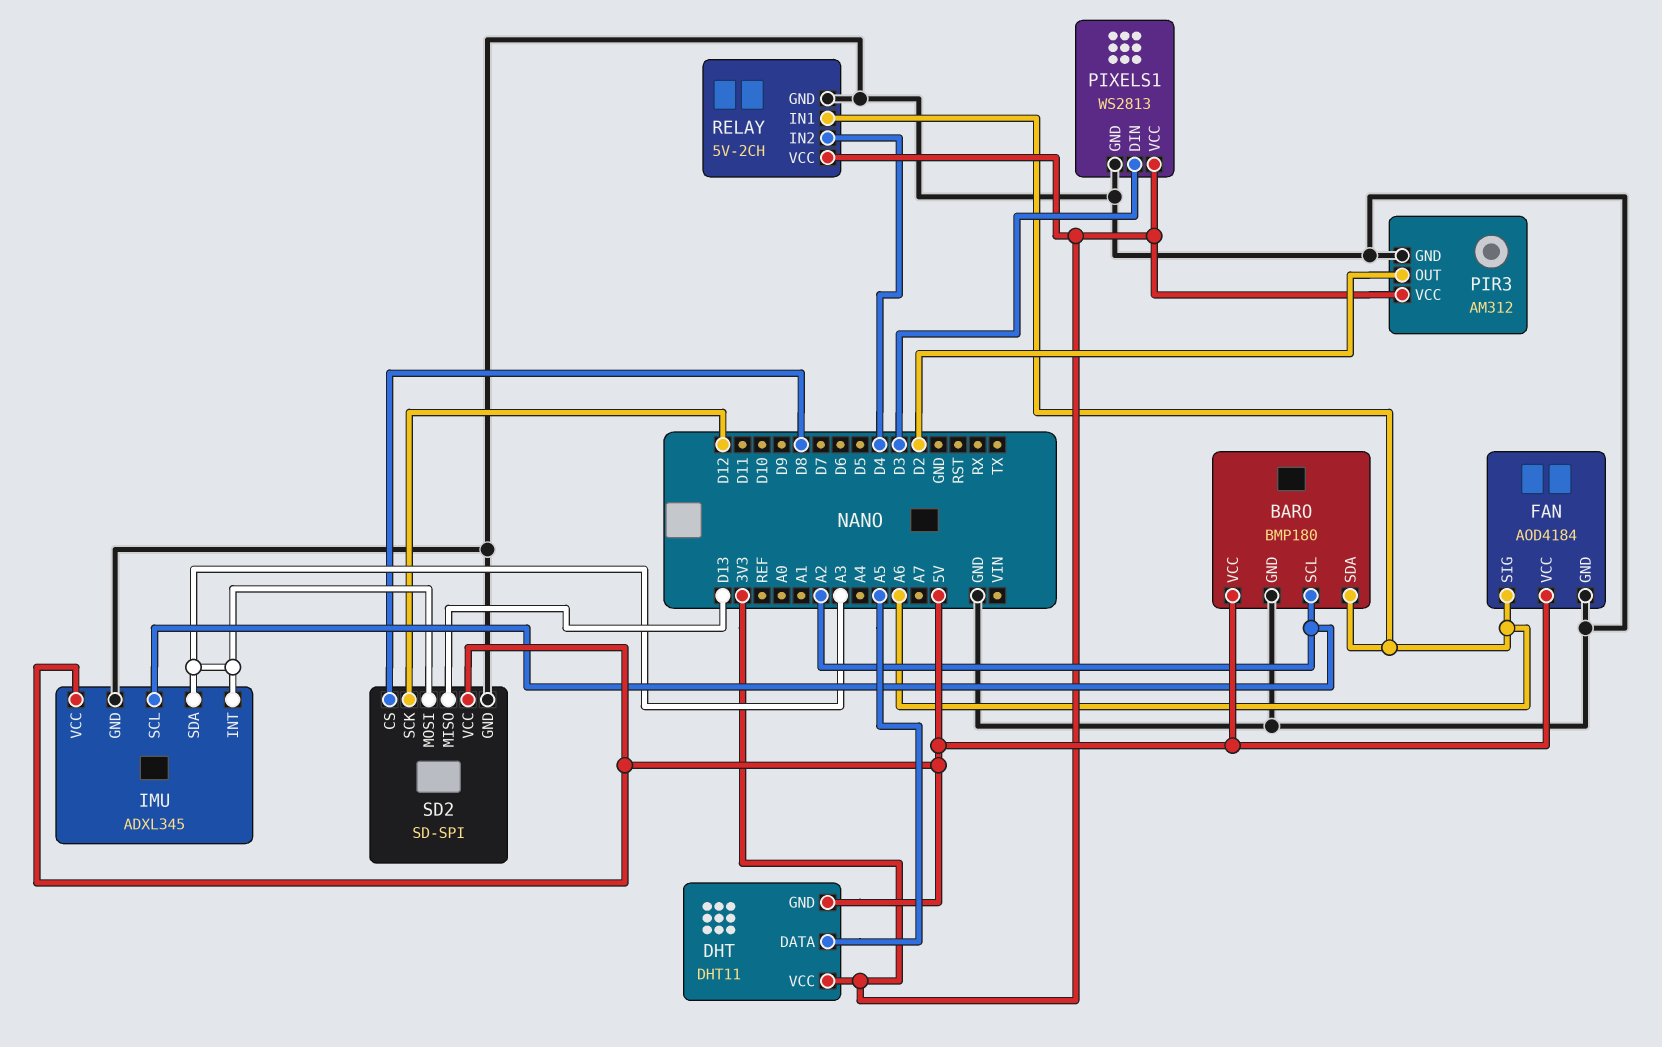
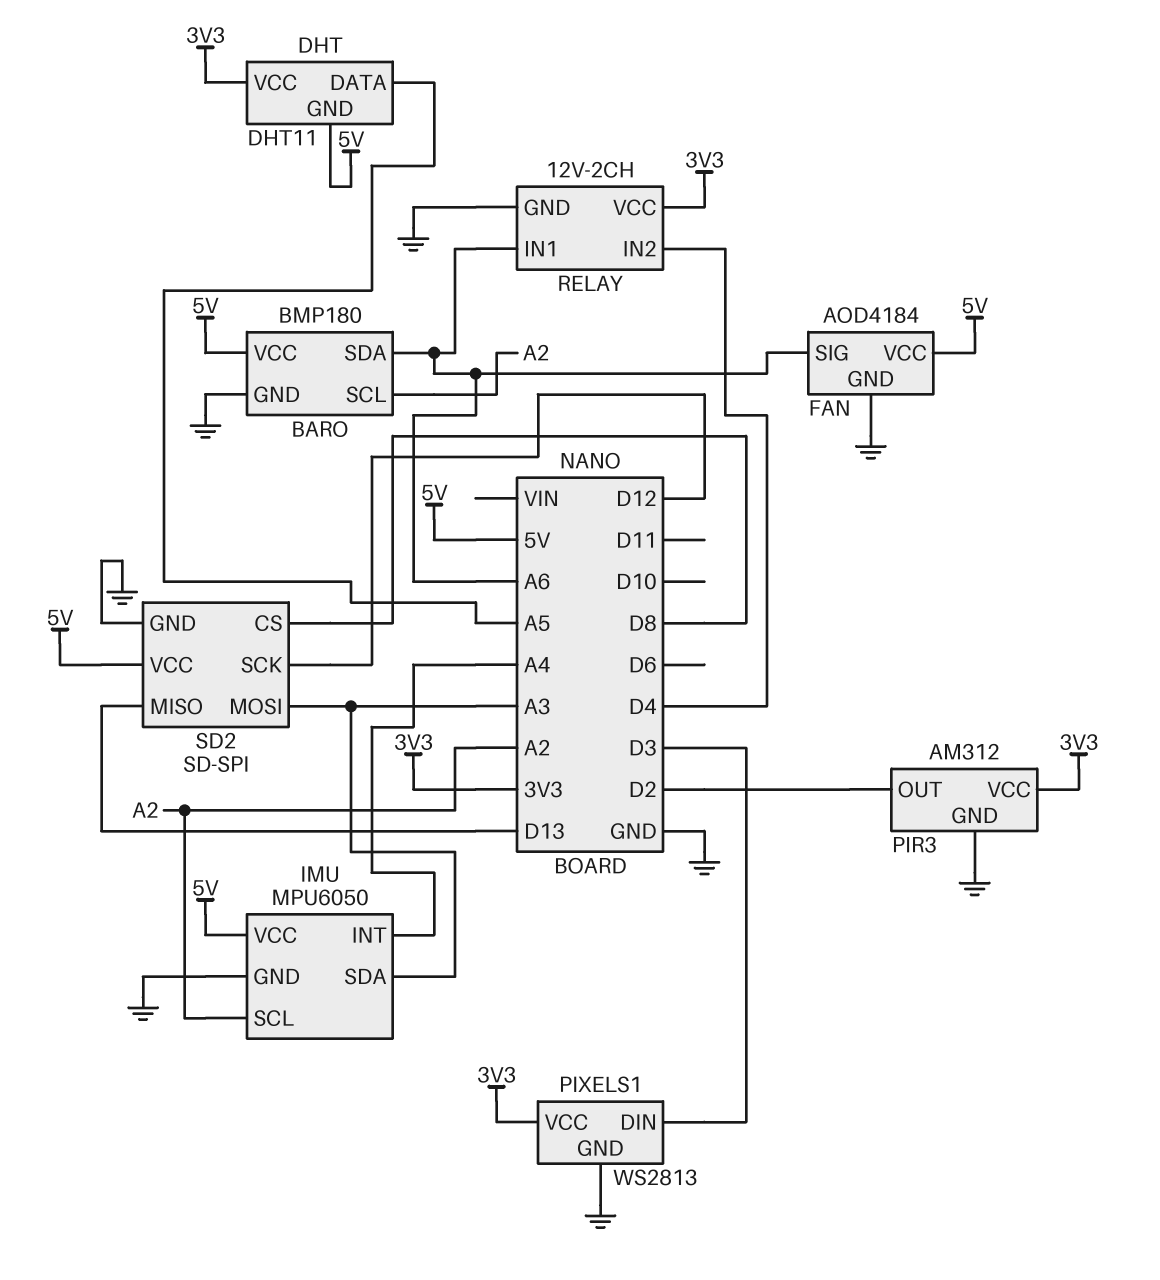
IMU: ADXL345 -> MPU6050
IMU pin INT: A3 -> A4
RELAY: 5V-2CH -> 12V-2CH

